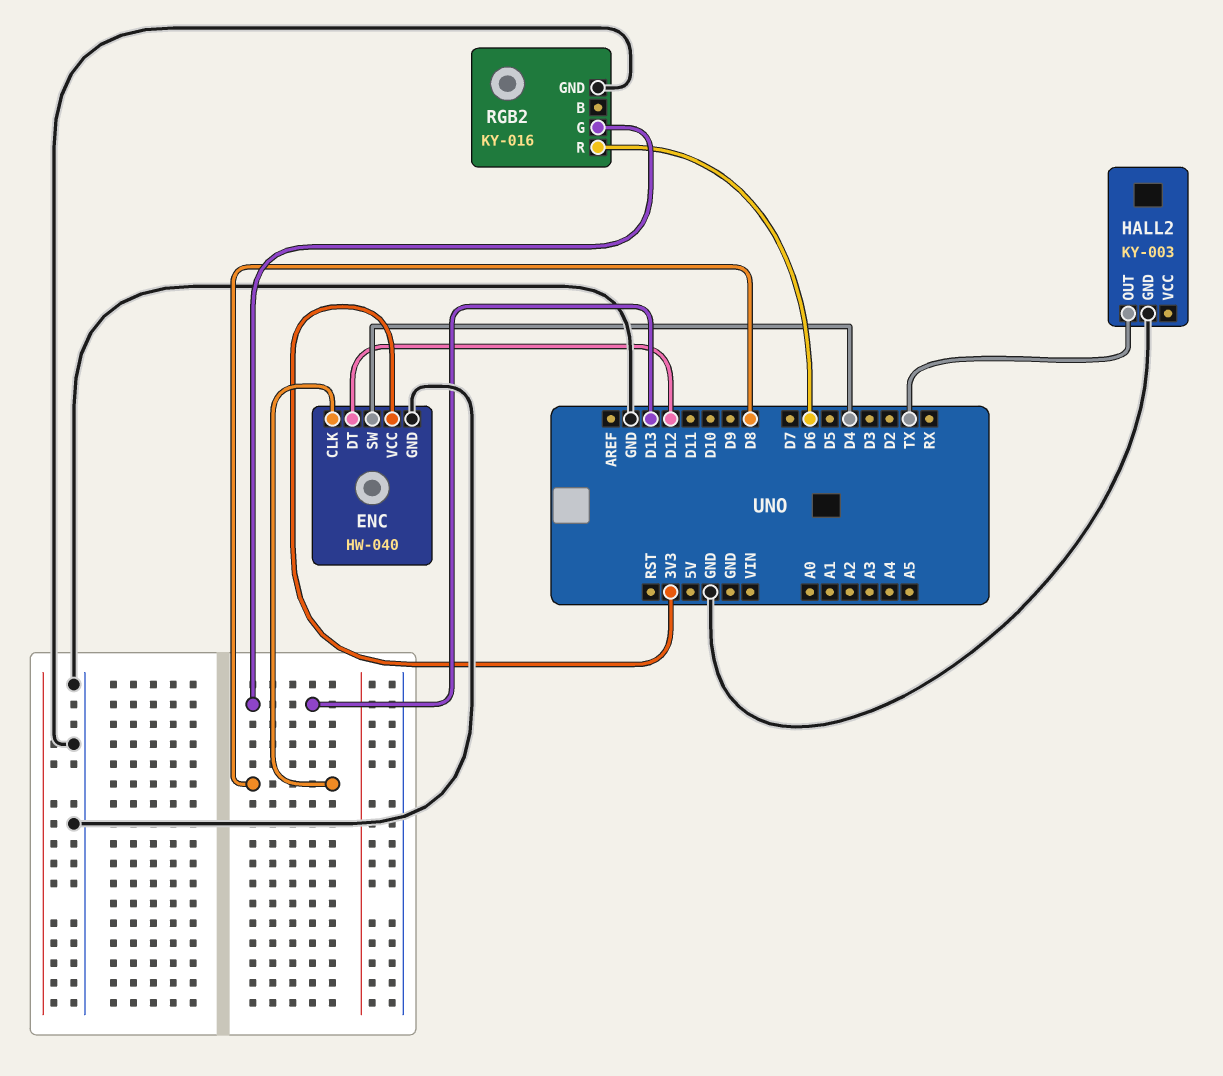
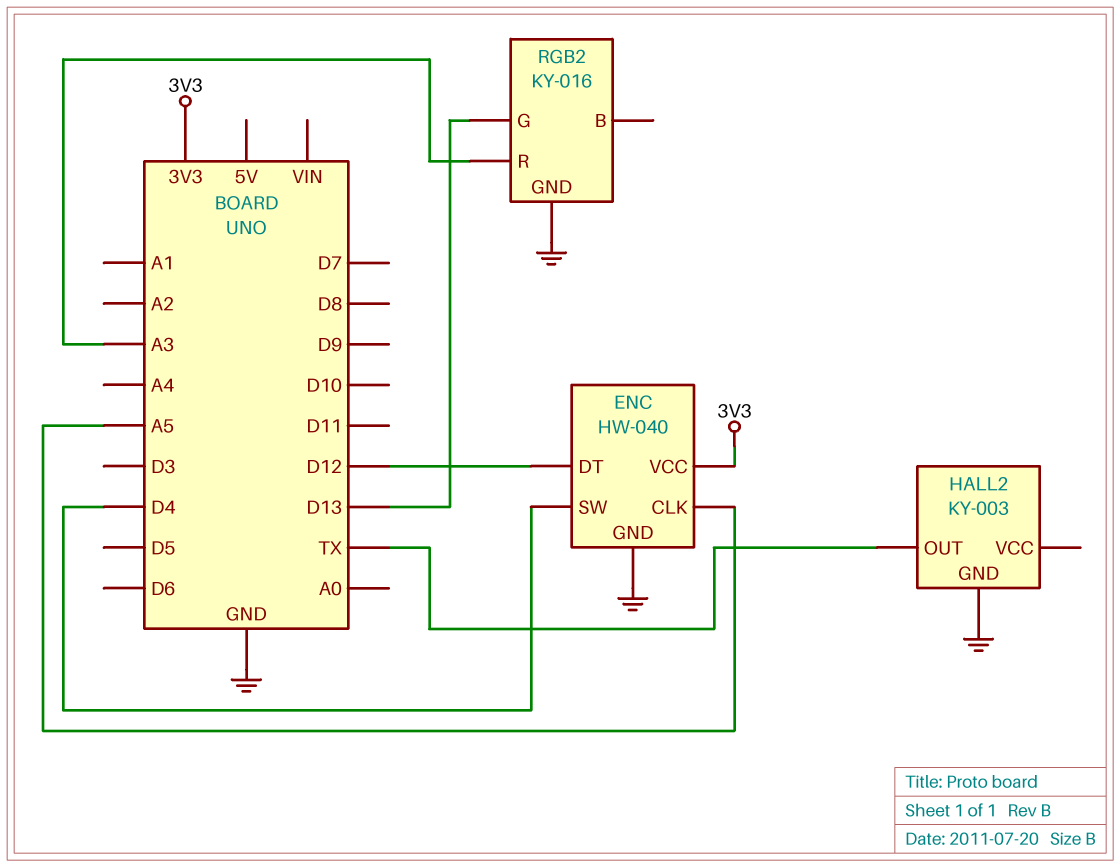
ENC pin CLK: D8 -> A5
RGB2 pin R: D6 -> A3

